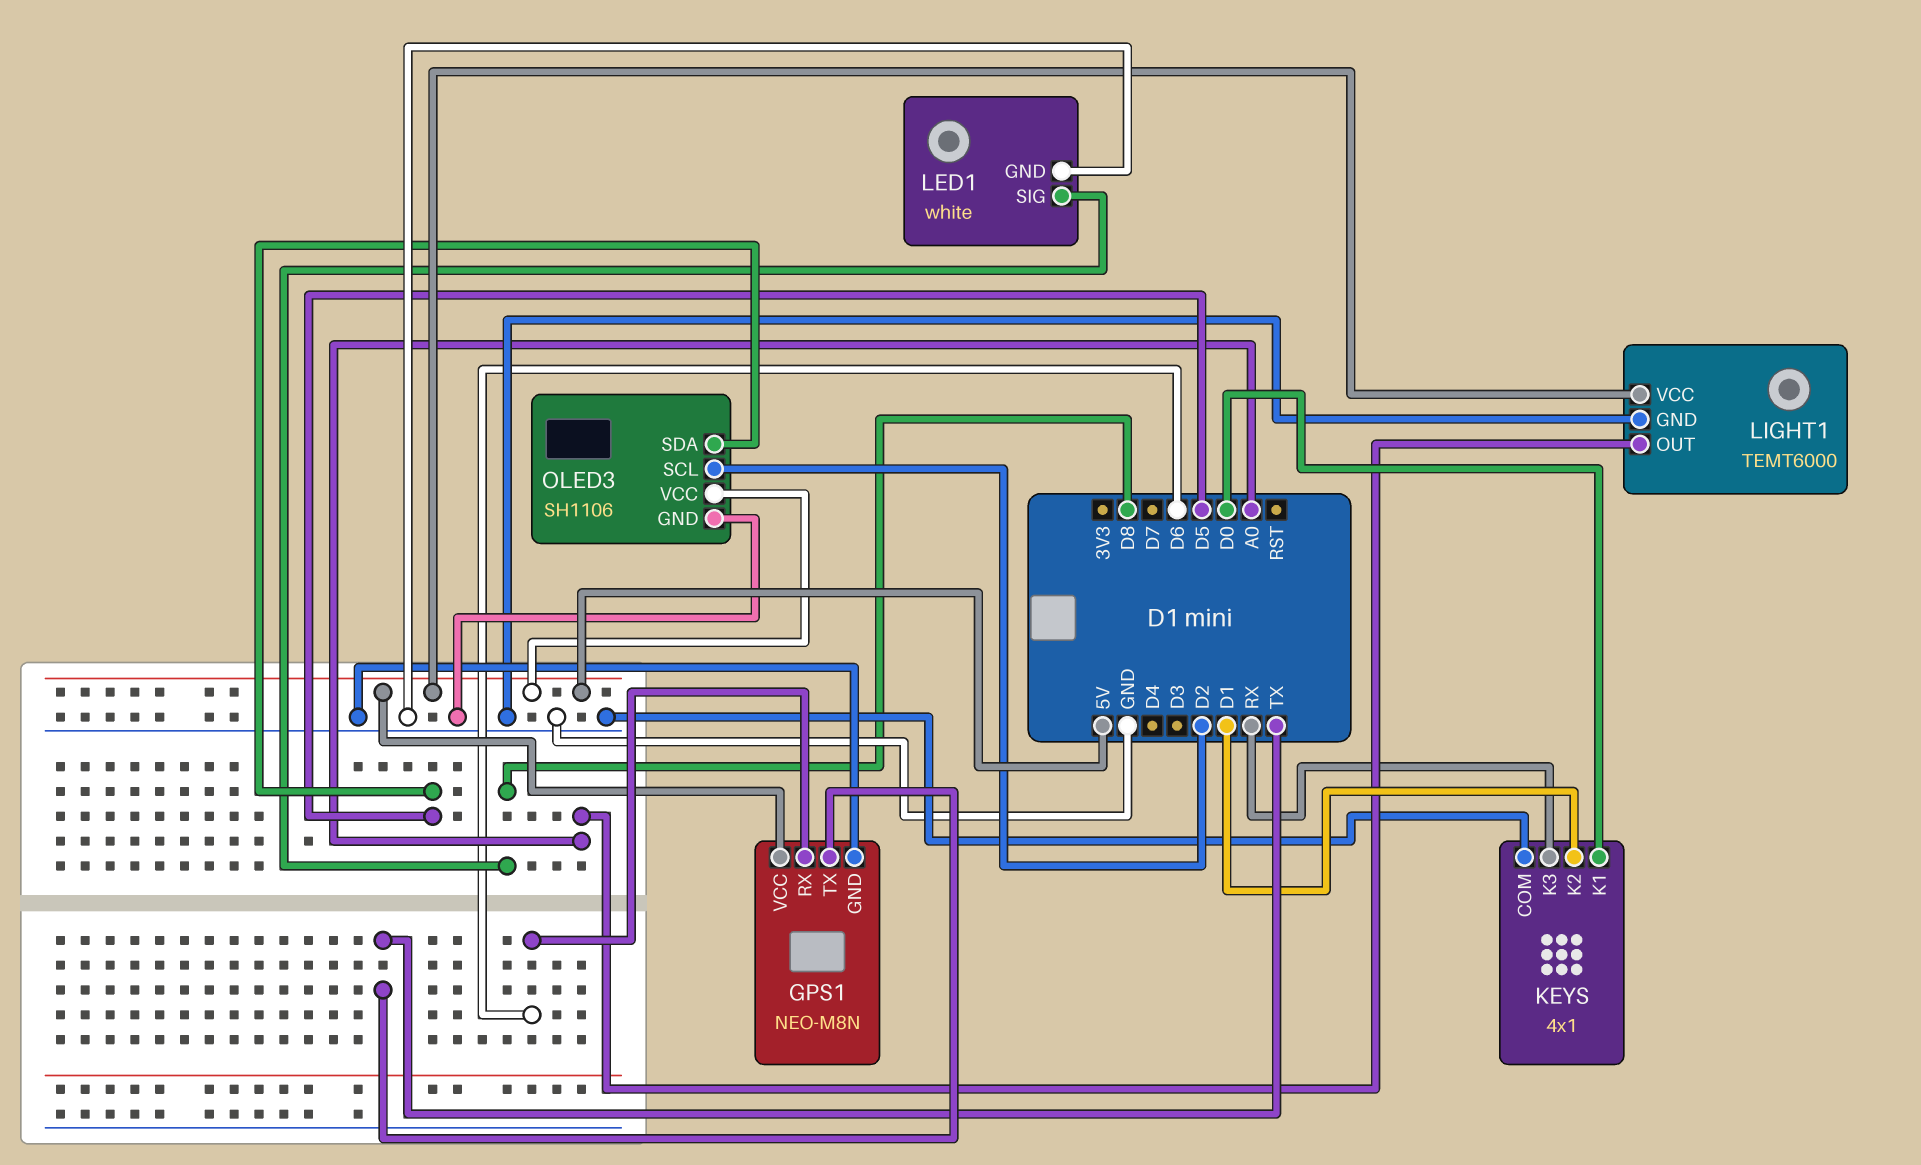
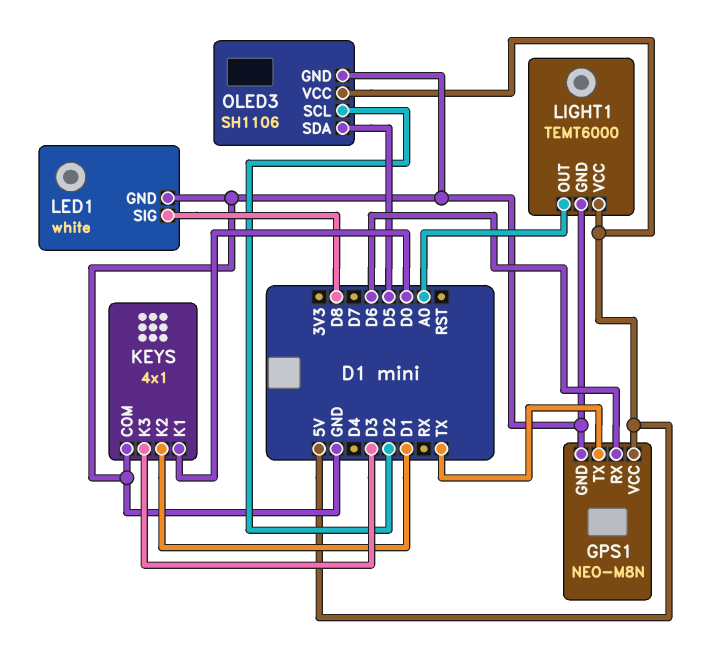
KEYS pin K3: RX -> D3

